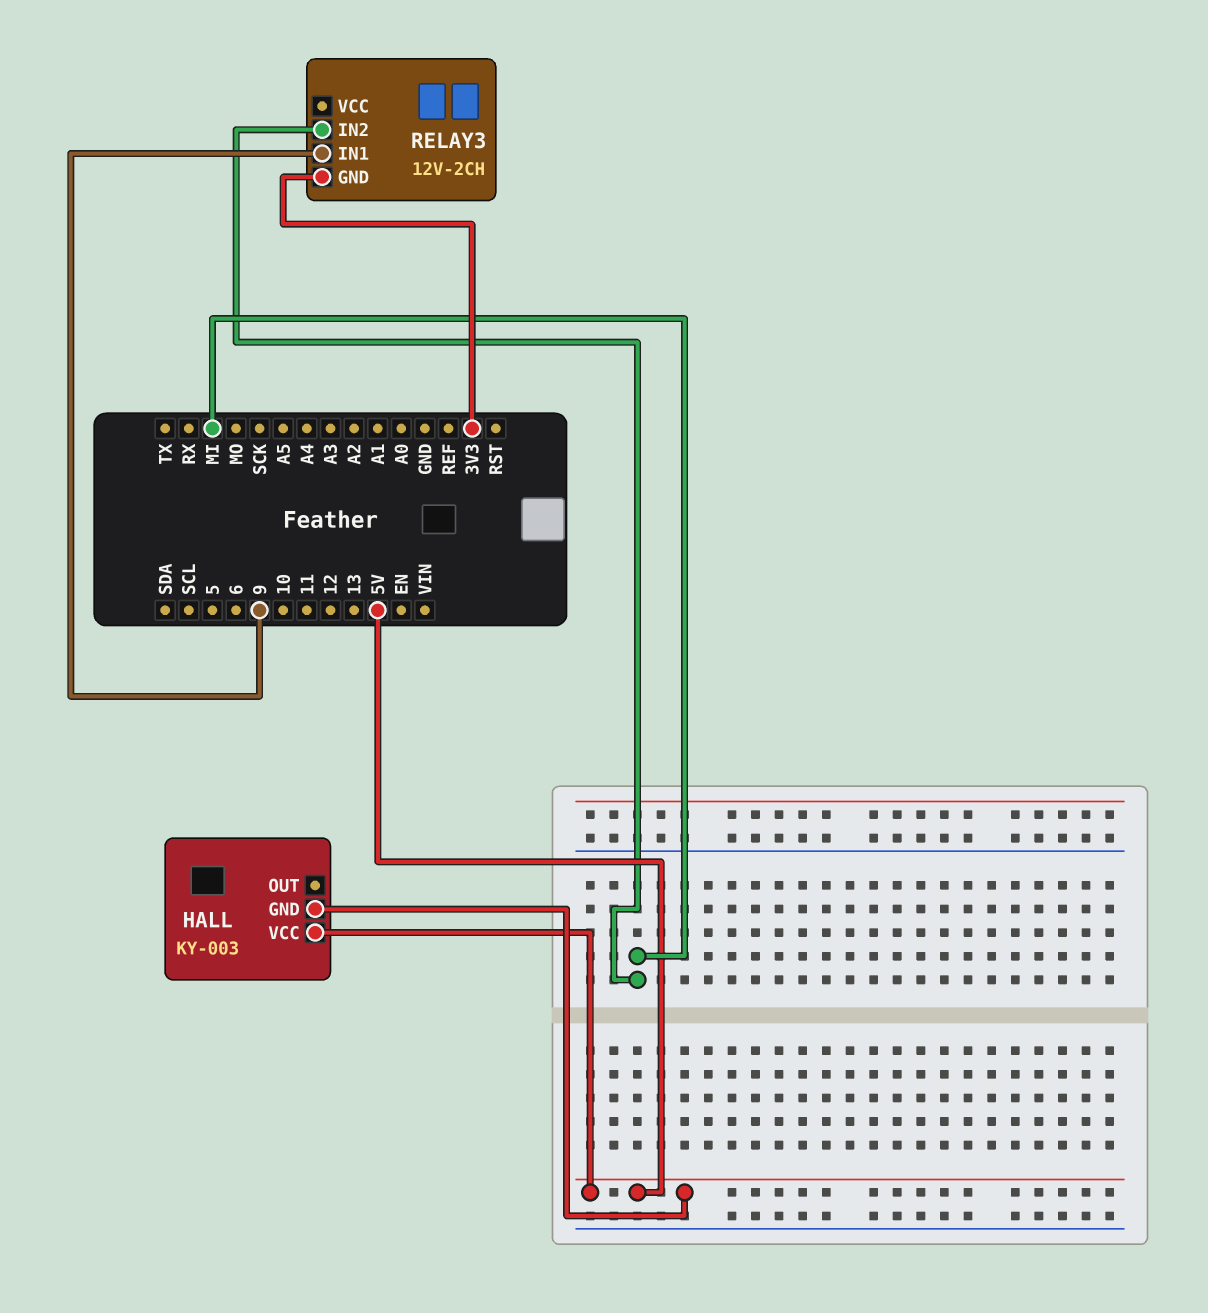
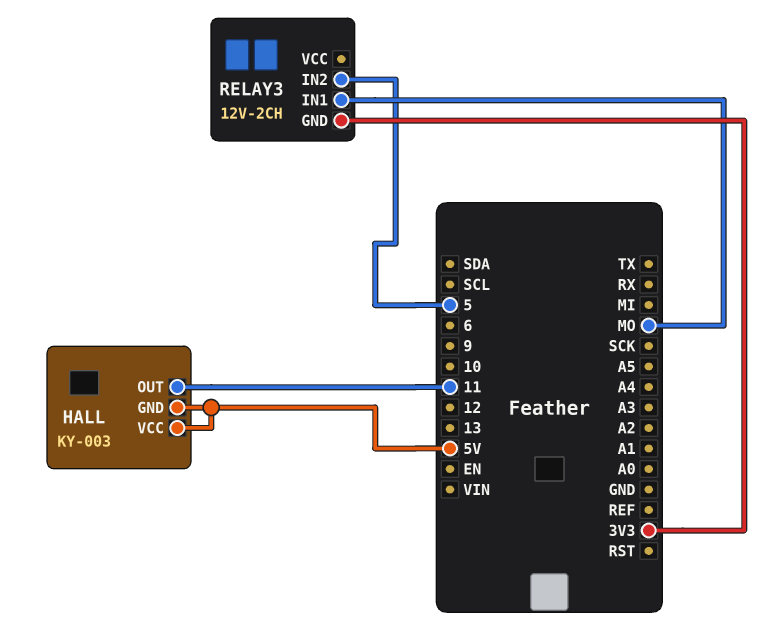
HALL pin OUT: none -> 11
RELAY3 pin IN1: 9 -> MO
RELAY3 pin IN2: MI -> 5

